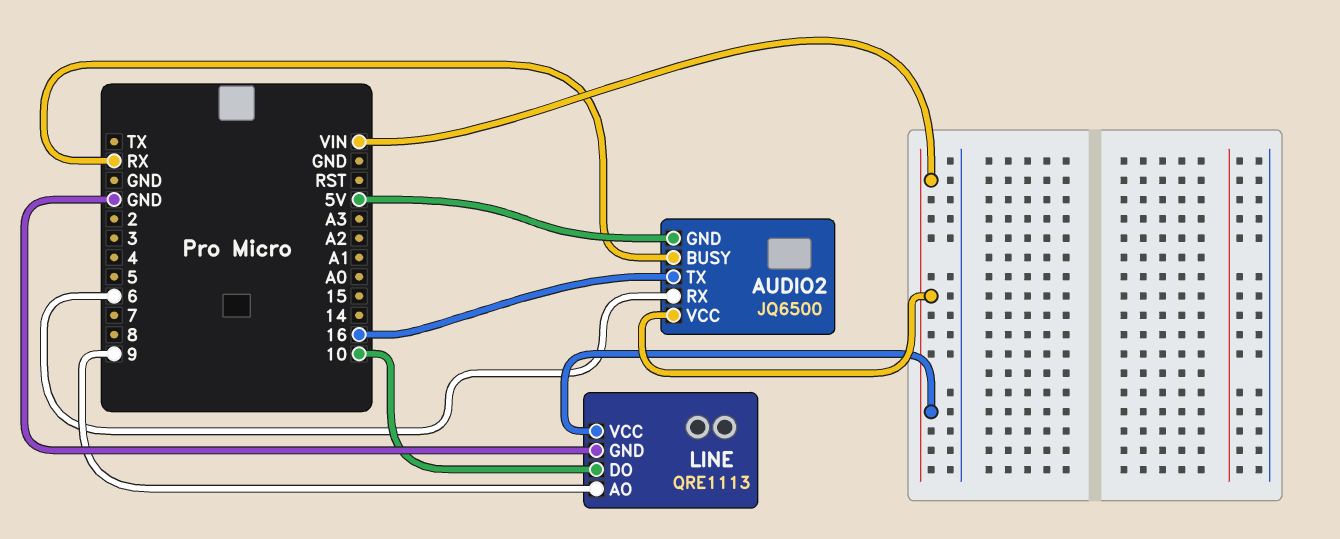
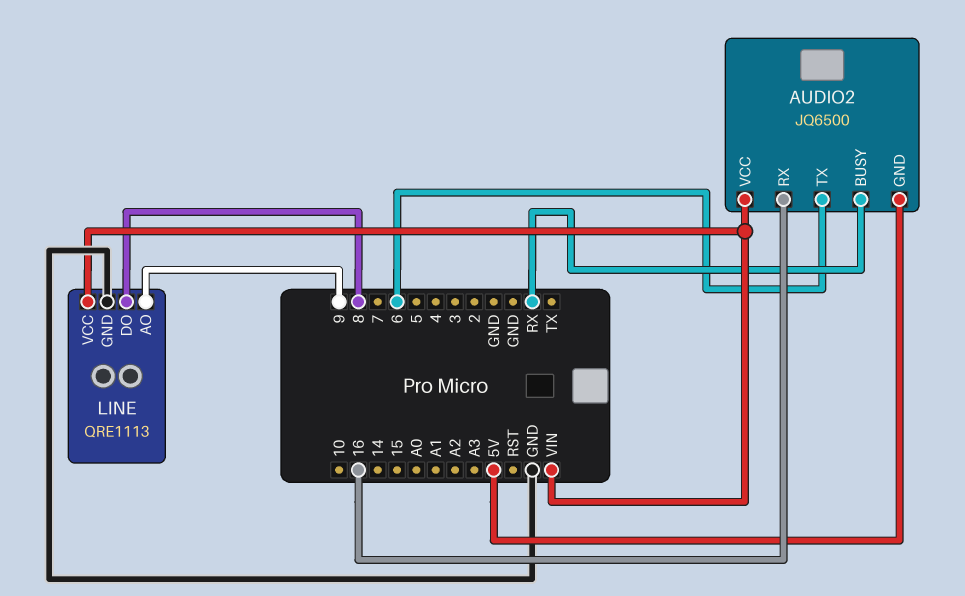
AUDIO2 pin RX: 6 -> 16
AUDIO2 pin TX: 16 -> 6
LINE pin DO: 10 -> 8

